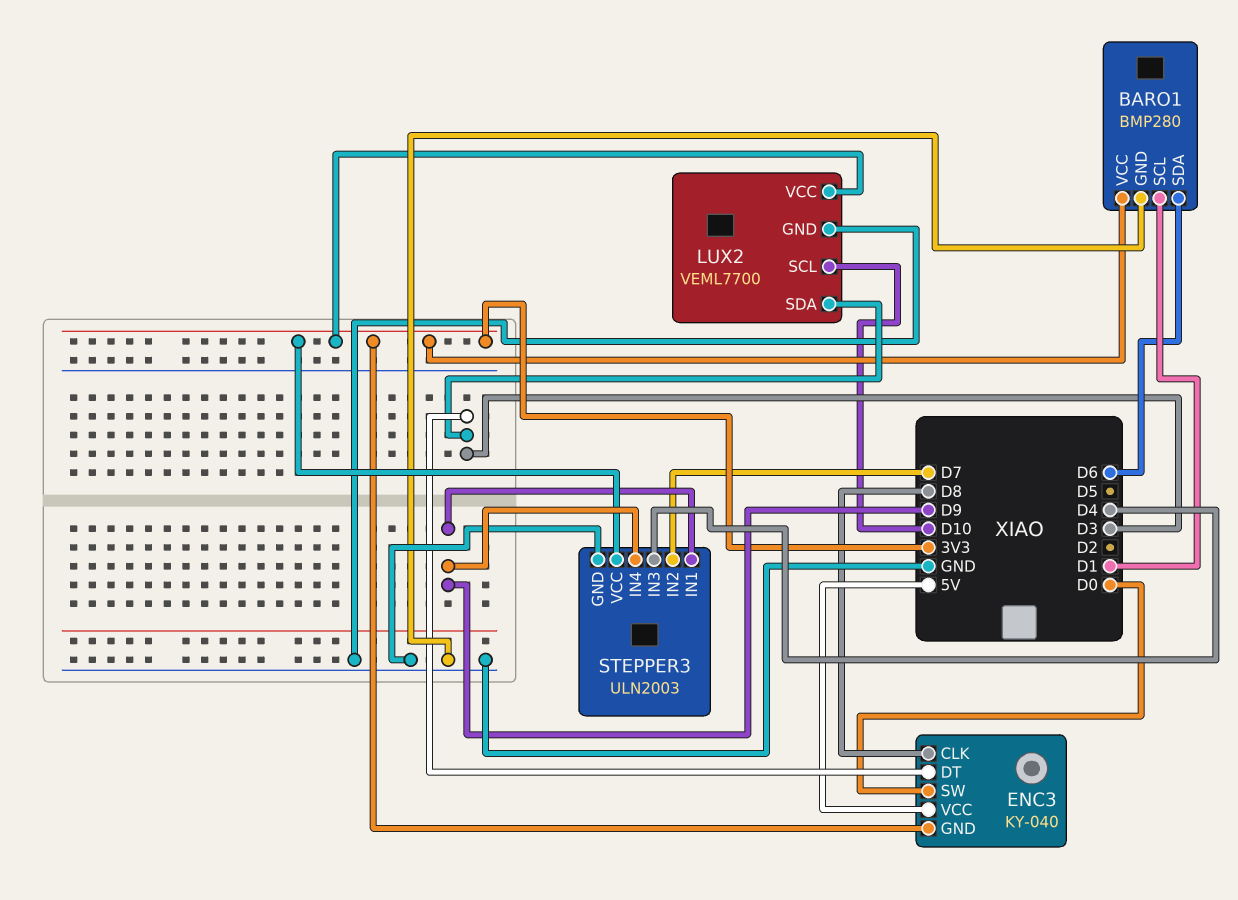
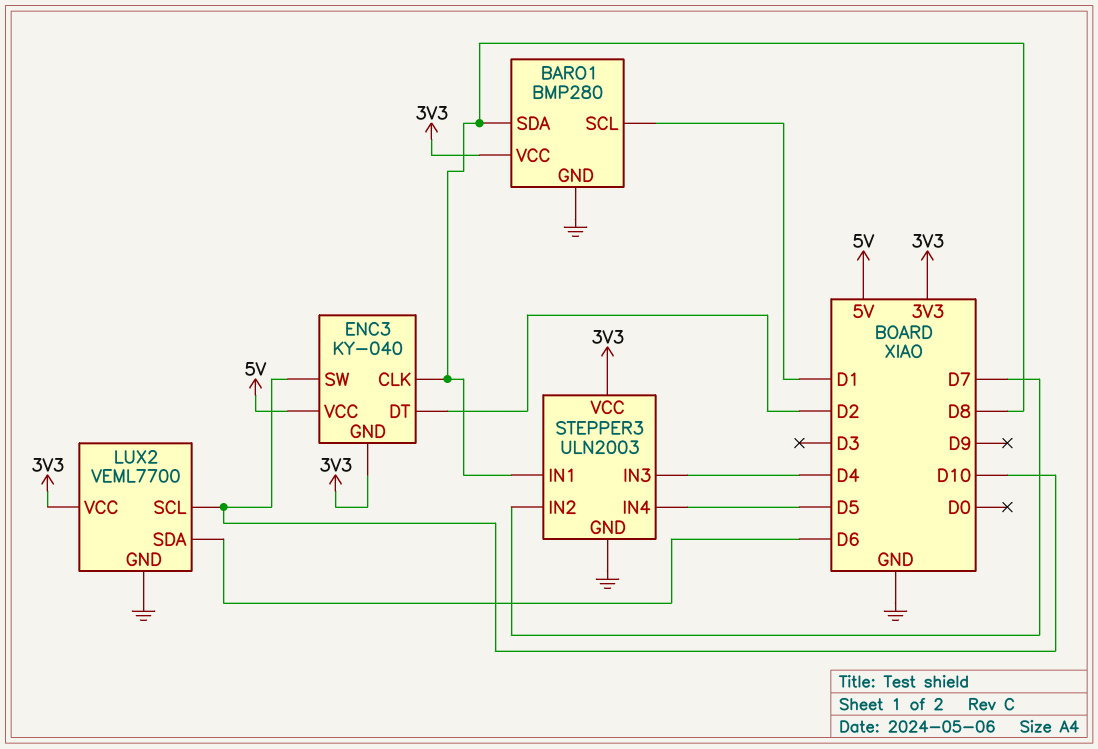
BARO1 pin SDA: D6 -> D8
ENC3 pin DT: D3 -> D2
ENC3 pin SW: D0 -> D10
LUX2 pin SDA: D3 -> D6
STEPPER3 pin IN1: D9 -> D8
STEPPER3 pin IN4: D9 -> D5

